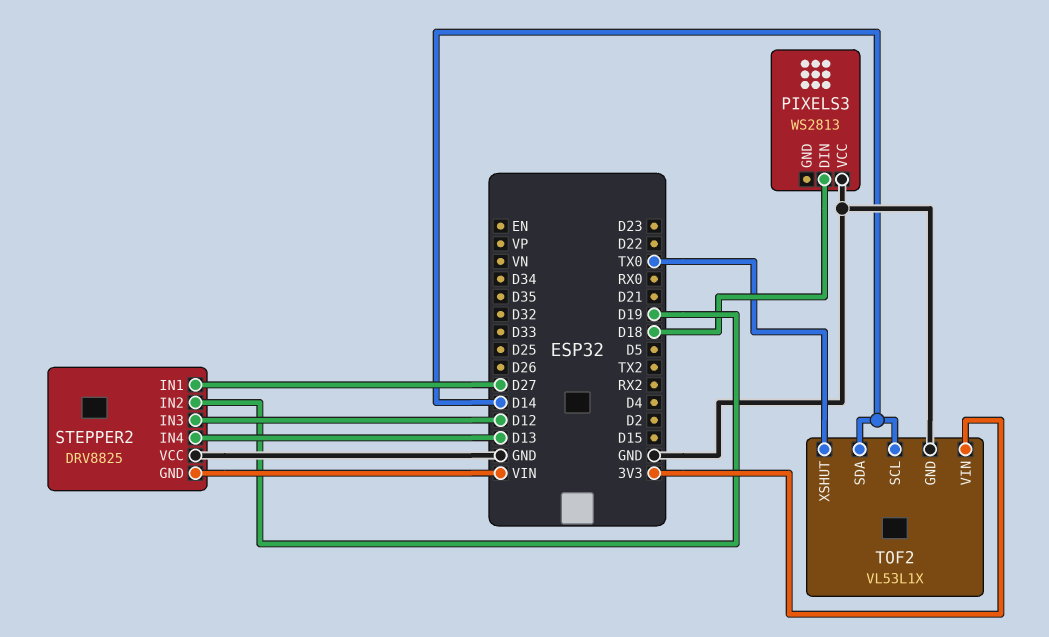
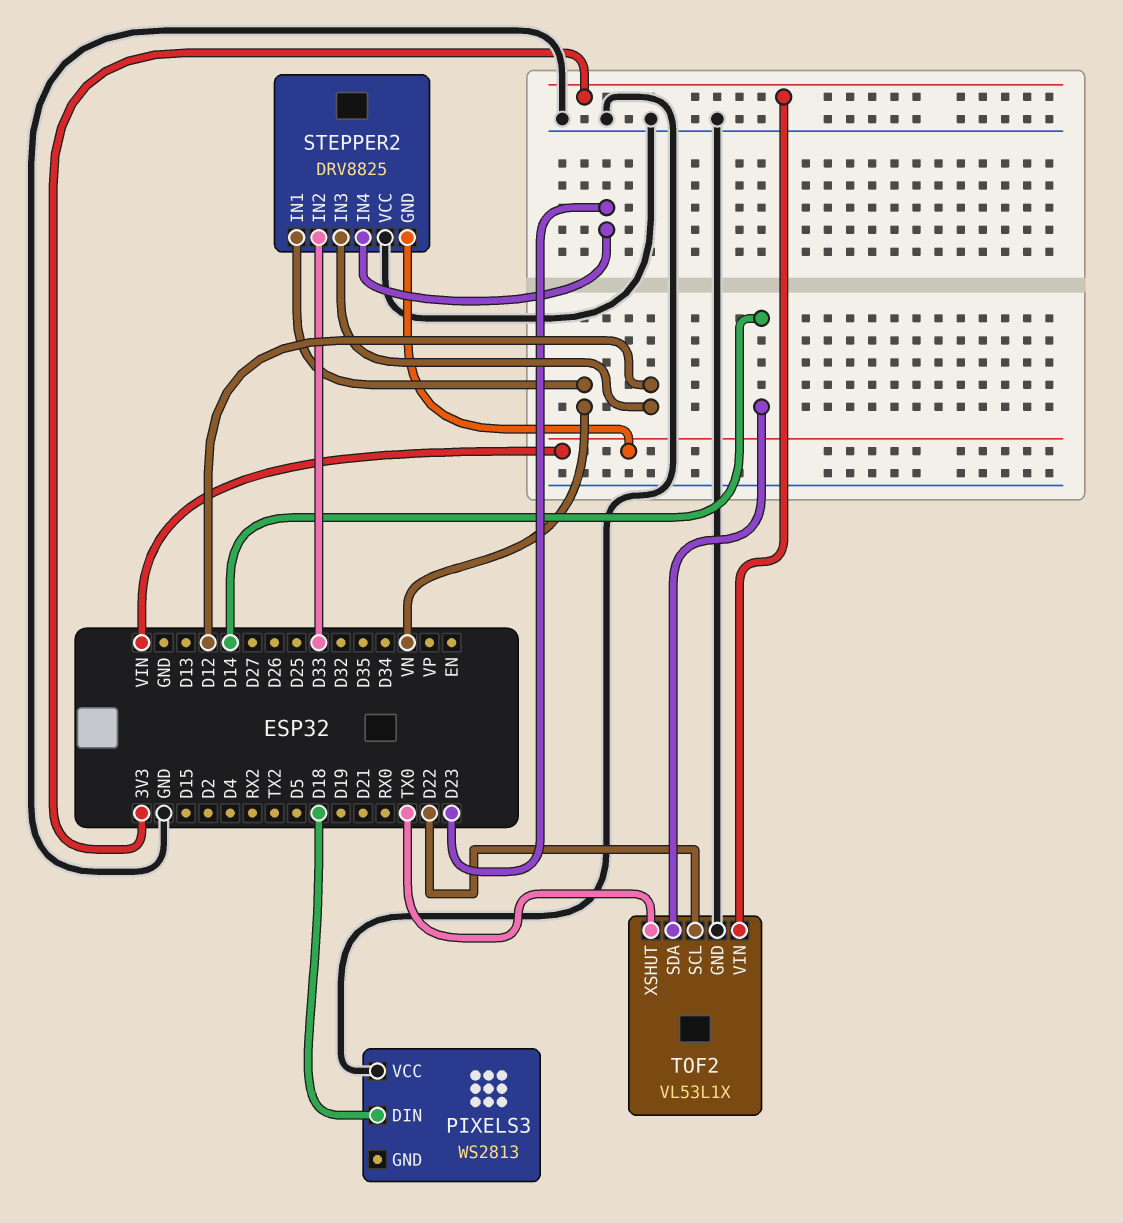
STEPPER2 pin IN1: D27 -> VN
STEPPER2 pin IN2: D19 -> D33
STEPPER2 pin IN4: D13 -> D23
TOF2 pin SCL: D14 -> D22

